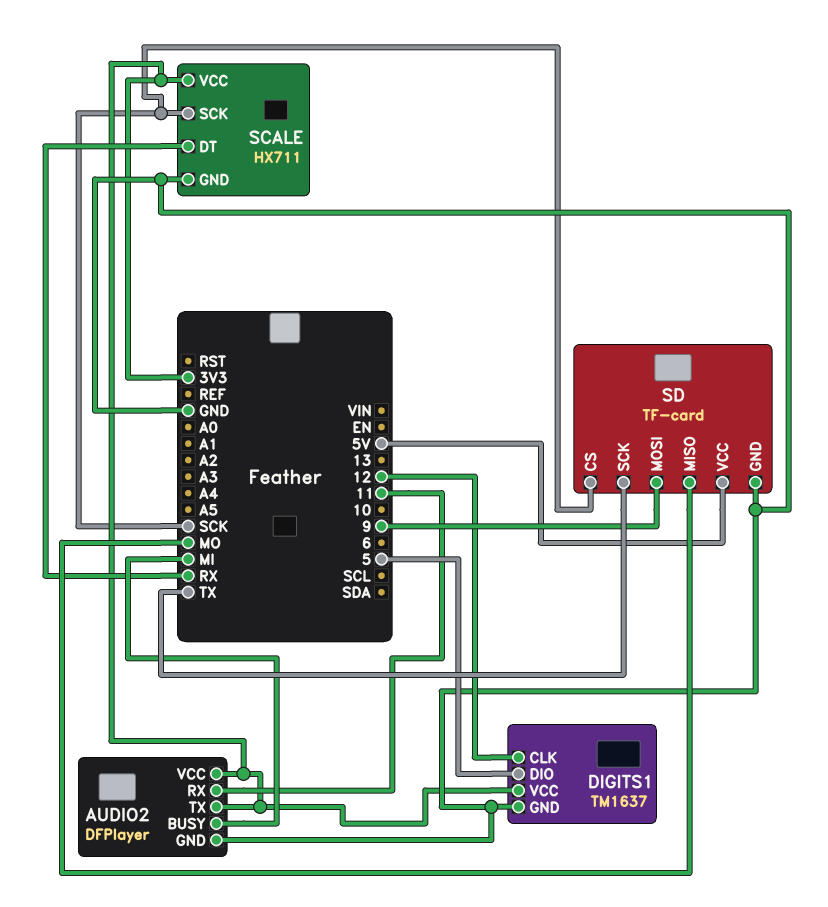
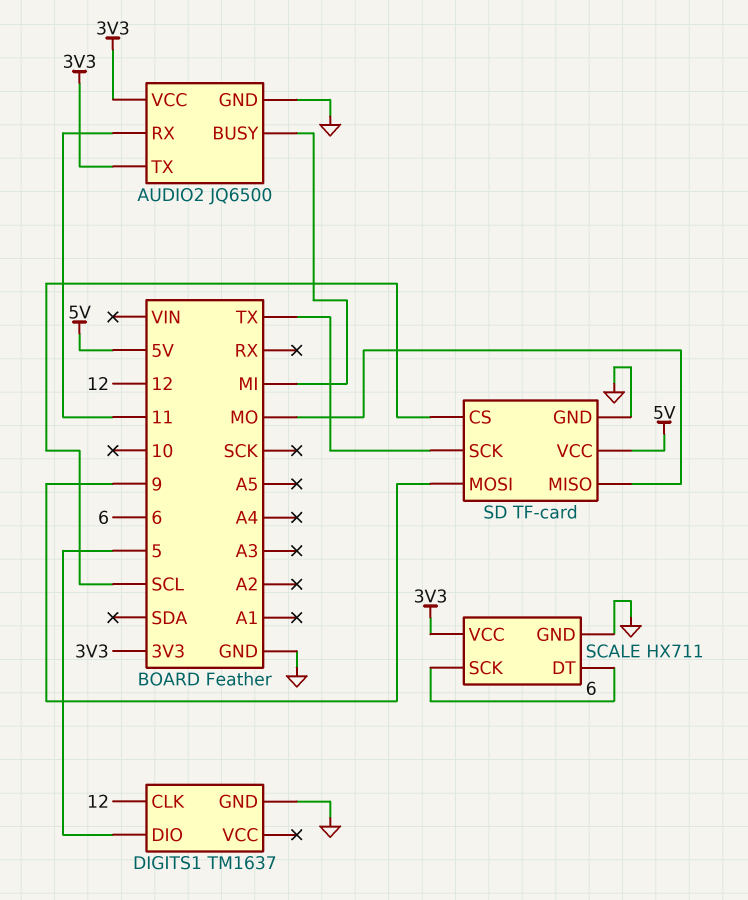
AUDIO2: DFPlayer -> JQ6500
DIGITS1 pin VCC: 3V3 -> none
SCALE pin DT: RX -> 6
SCALE pin SCK: SCK -> 6
SD pin CS: SCK -> SCL

